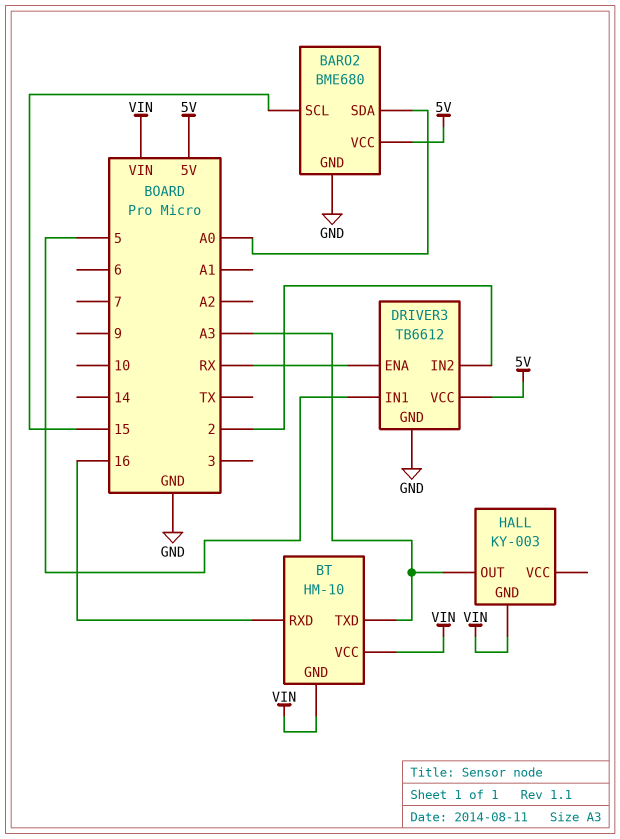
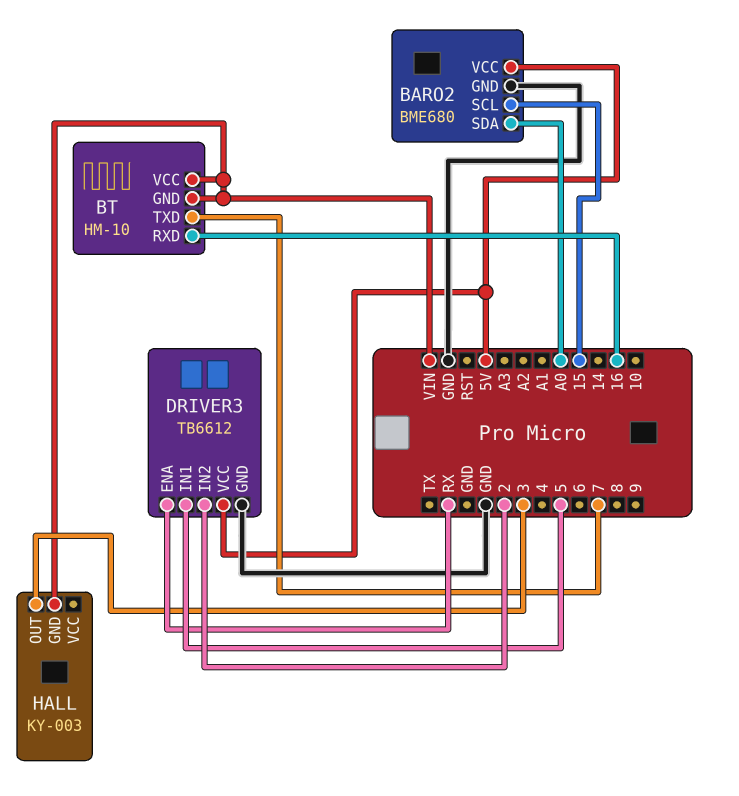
BT pin TXD: A3 -> 7
HALL pin OUT: A3 -> 3

